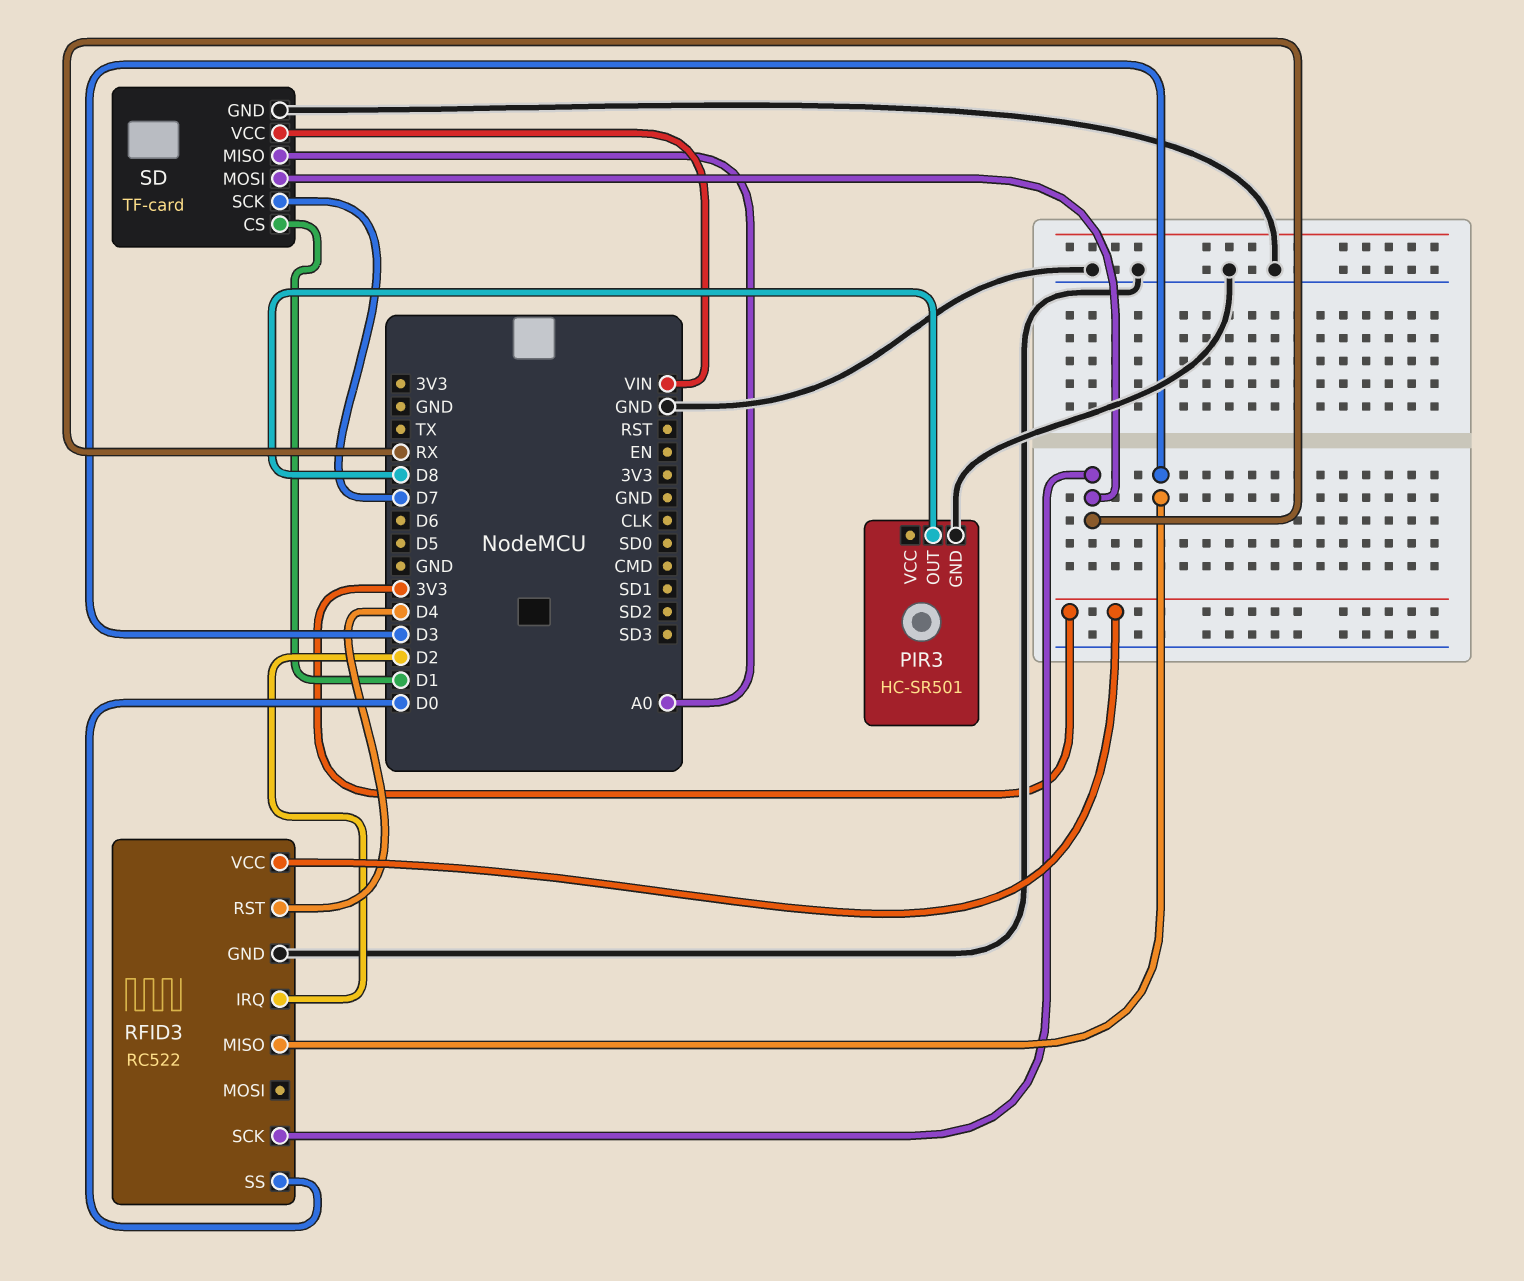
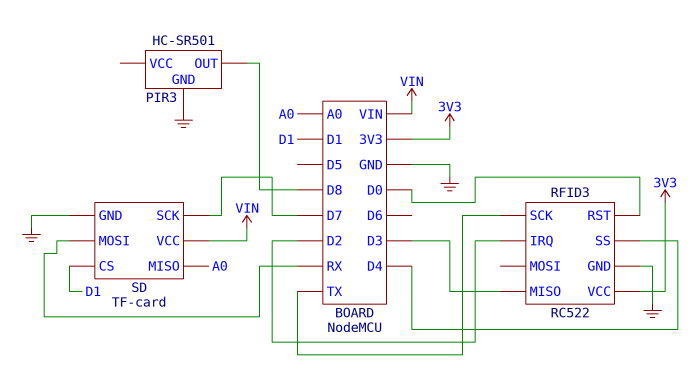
RFID3 pin RST: D4 -> D0
RFID3 pin SCK: RX -> TX
RFID3 pin SS: D0 -> D4

